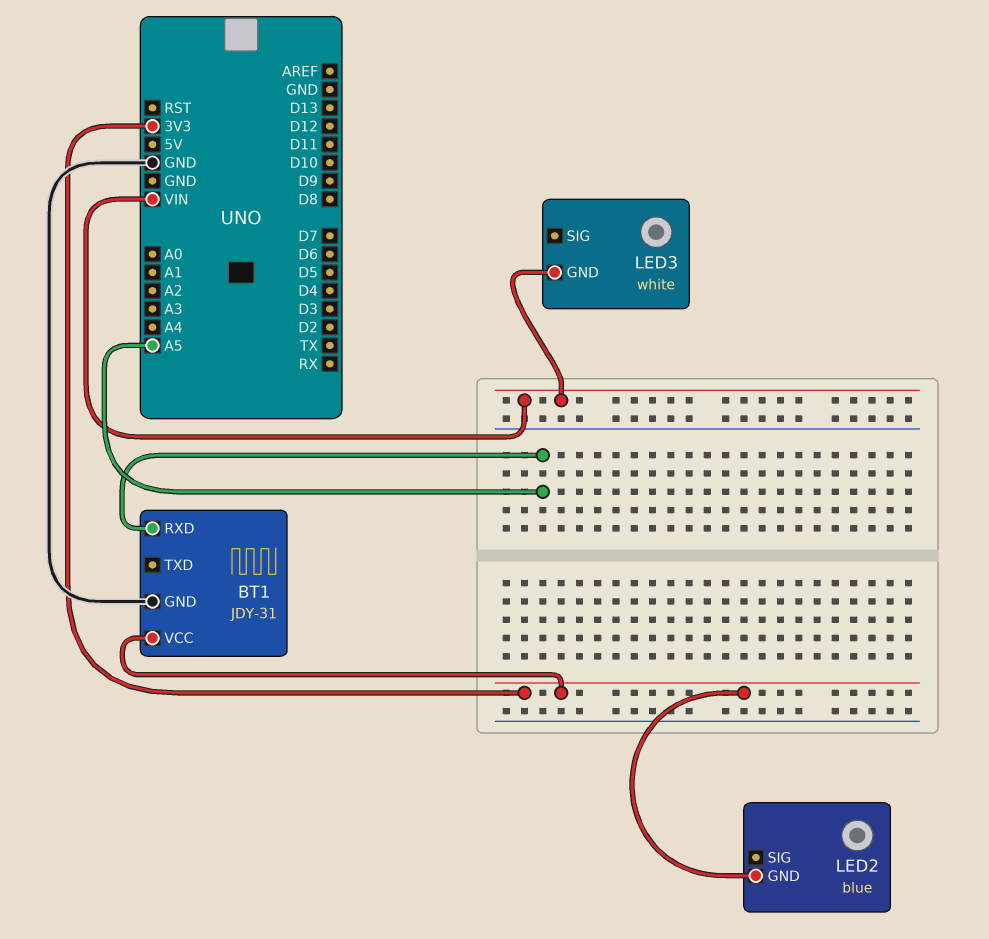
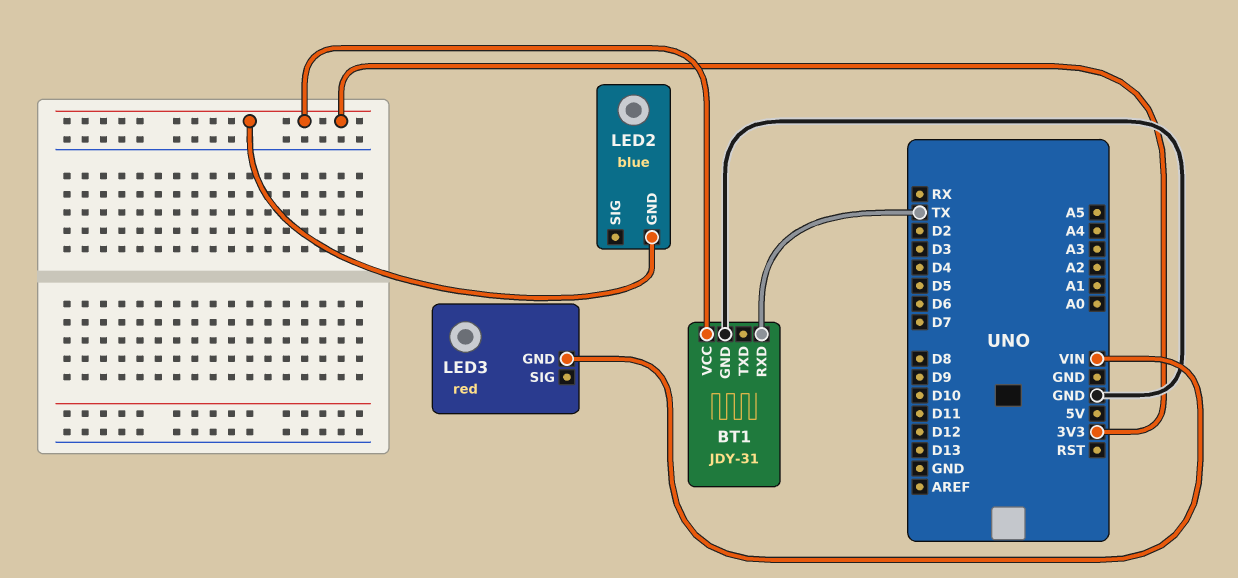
BT1 pin RXD: A5 -> TX
LED3: white -> red

